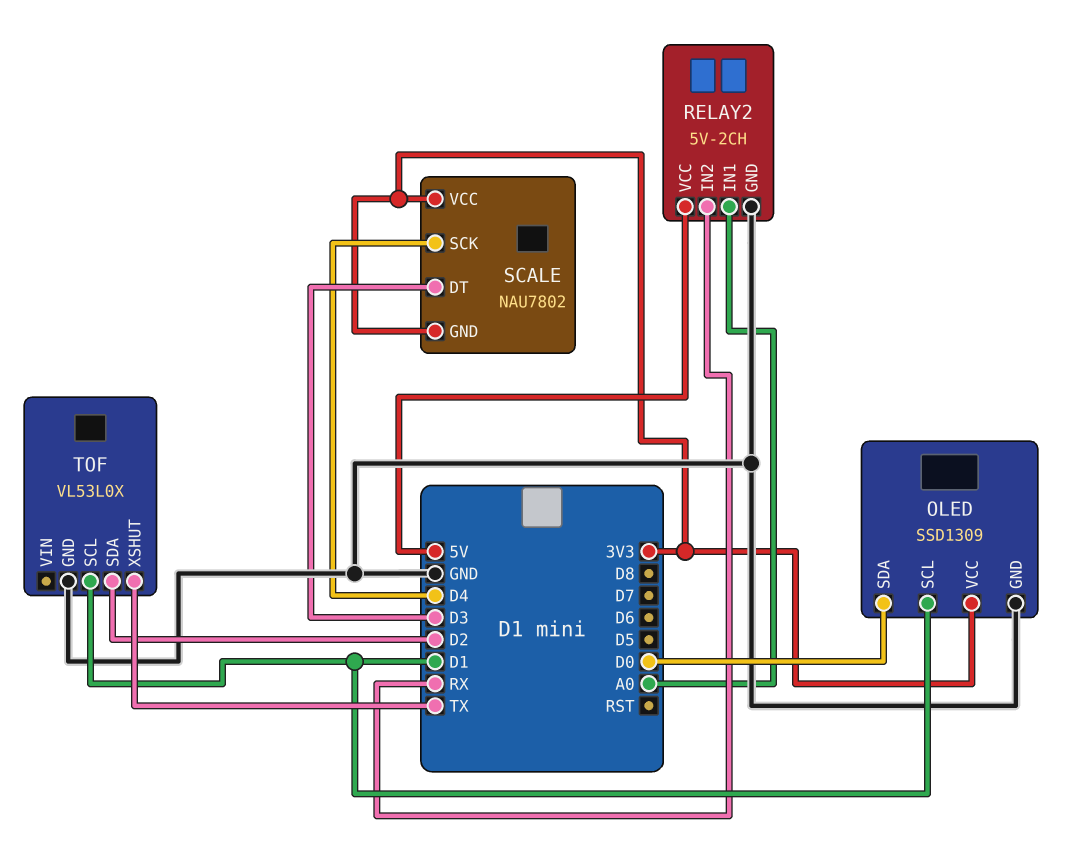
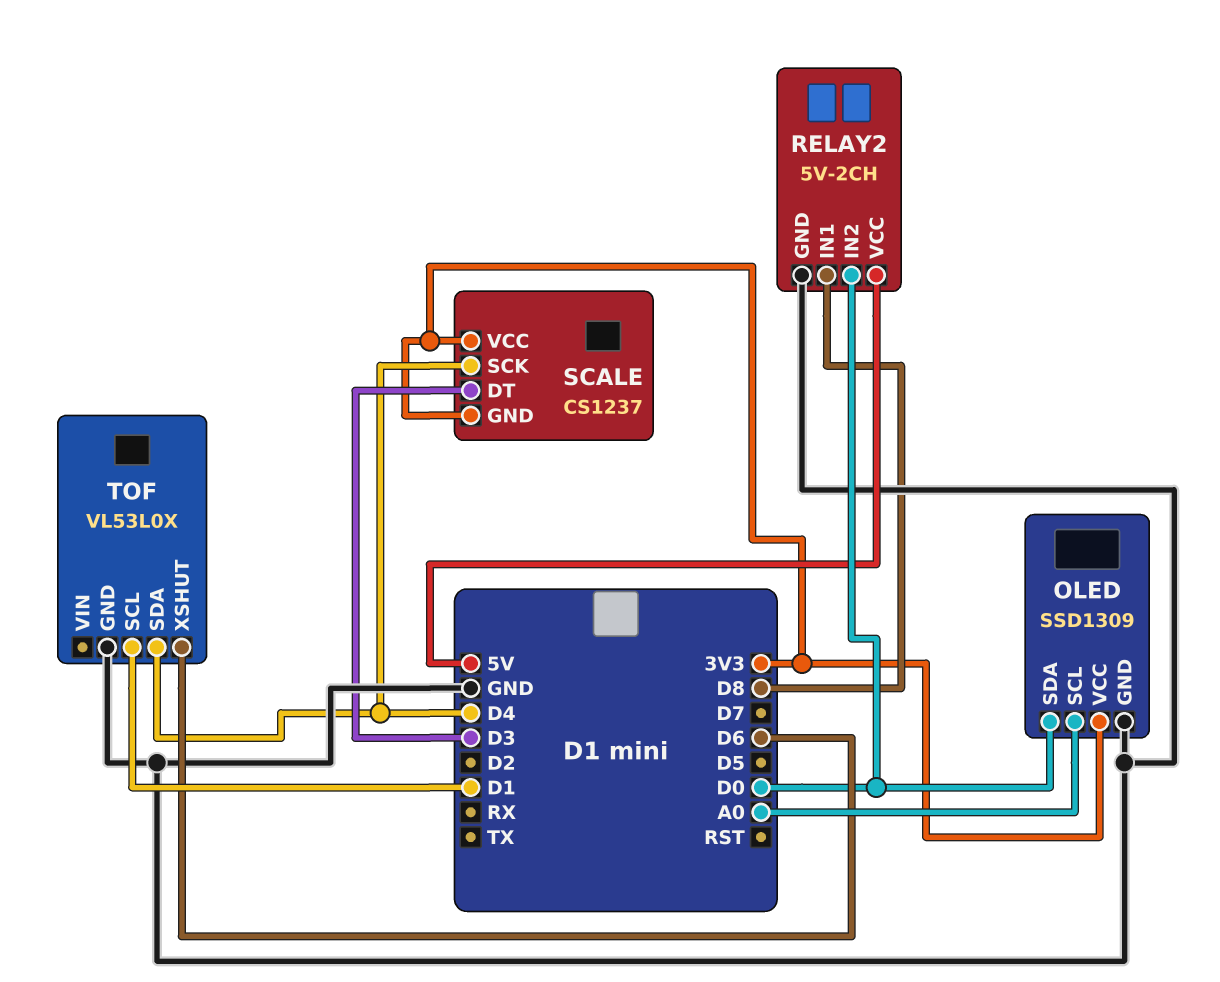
OLED pin SCL: D1 -> A0
RELAY2 pin IN1: A0 -> D8
RELAY2 pin IN2: RX -> D0
SCALE: NAU7802 -> CS1237
TOF pin SDA: D2 -> D4
TOF pin XSHUT: TX -> D6

